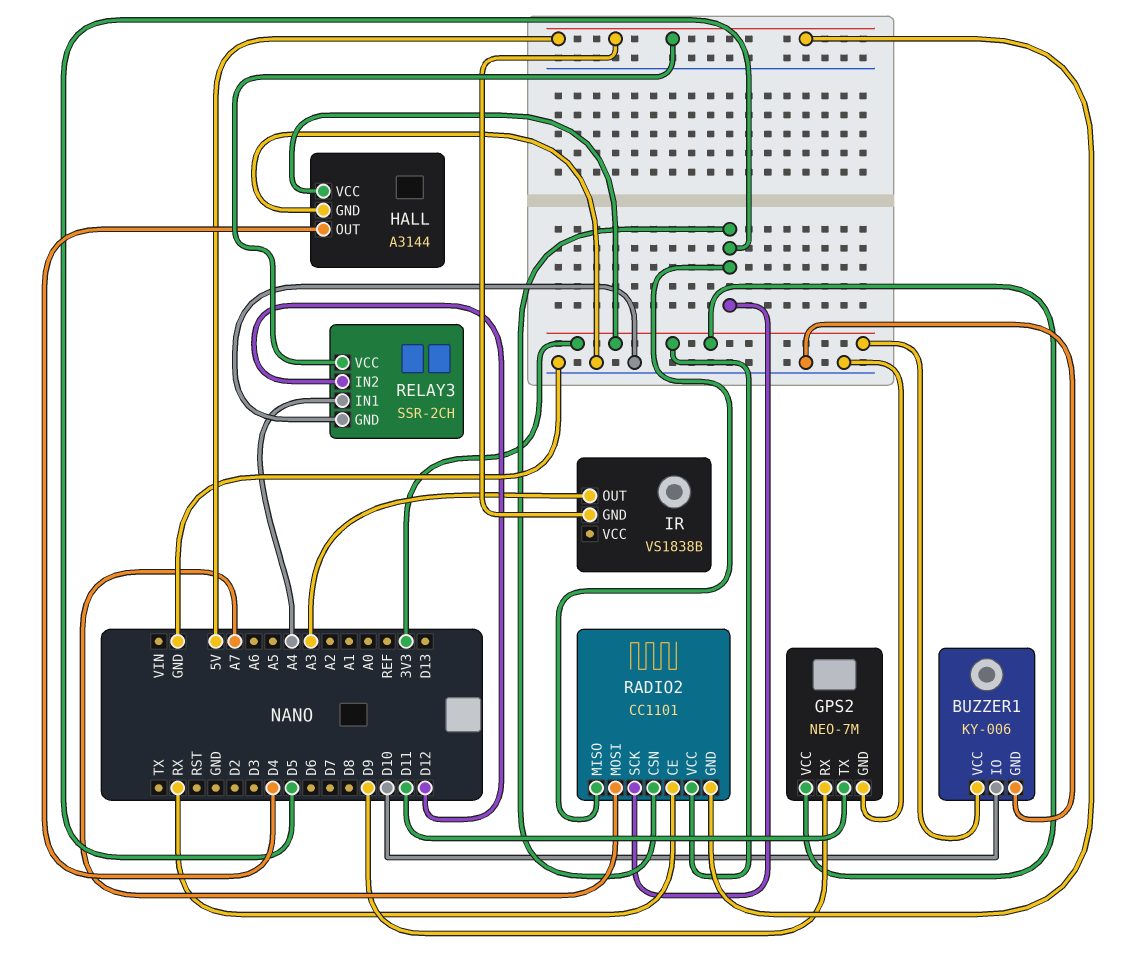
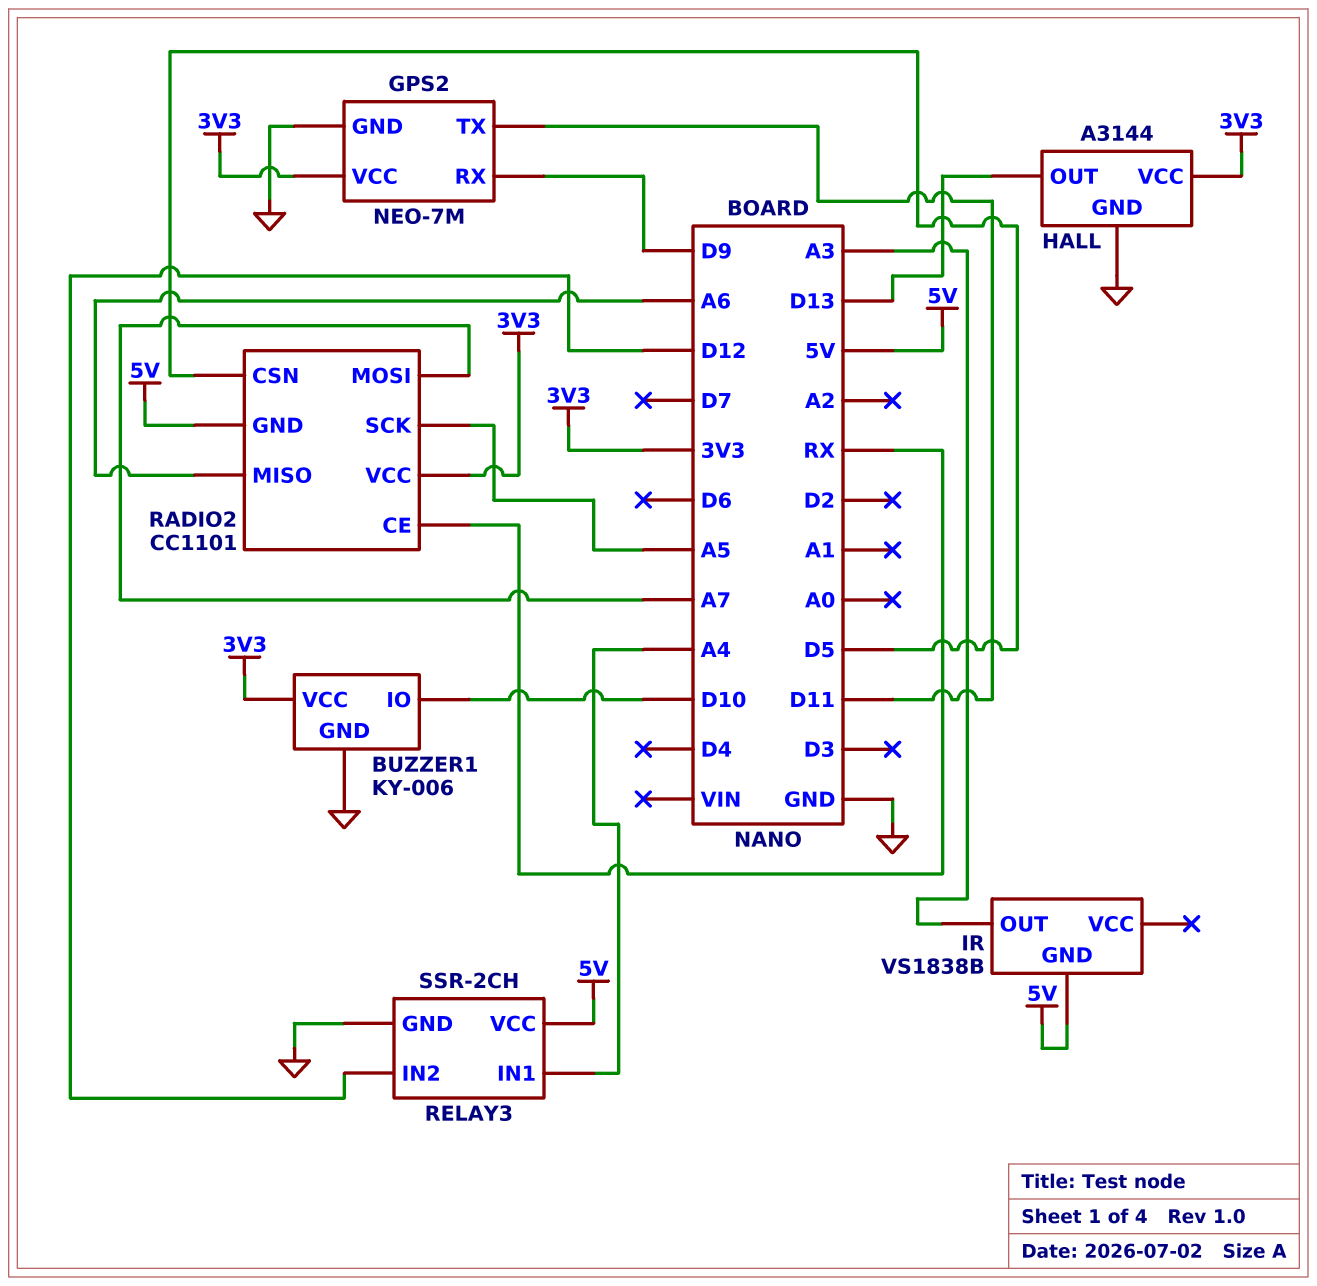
HALL pin OUT: D4 -> D13
RADIO2 pin MISO: D5 -> A6
RADIO2 pin SCK: D5 -> A5

